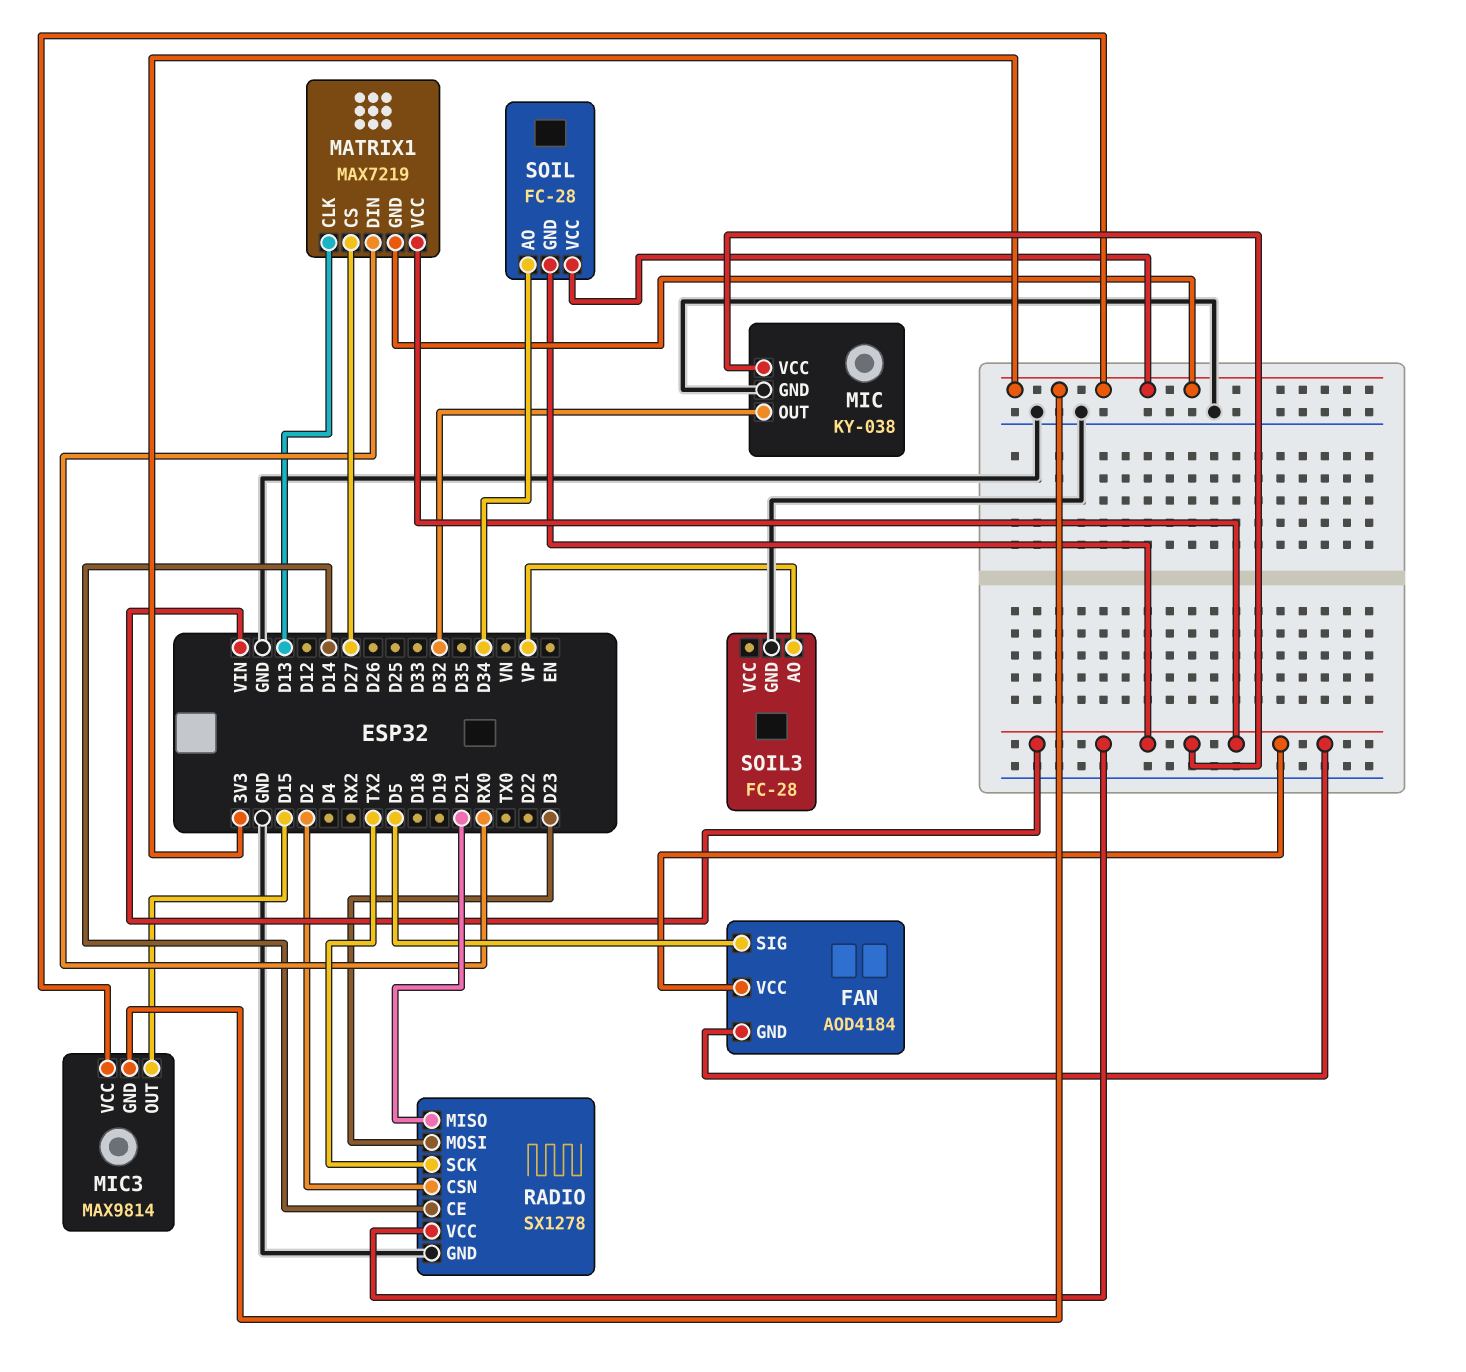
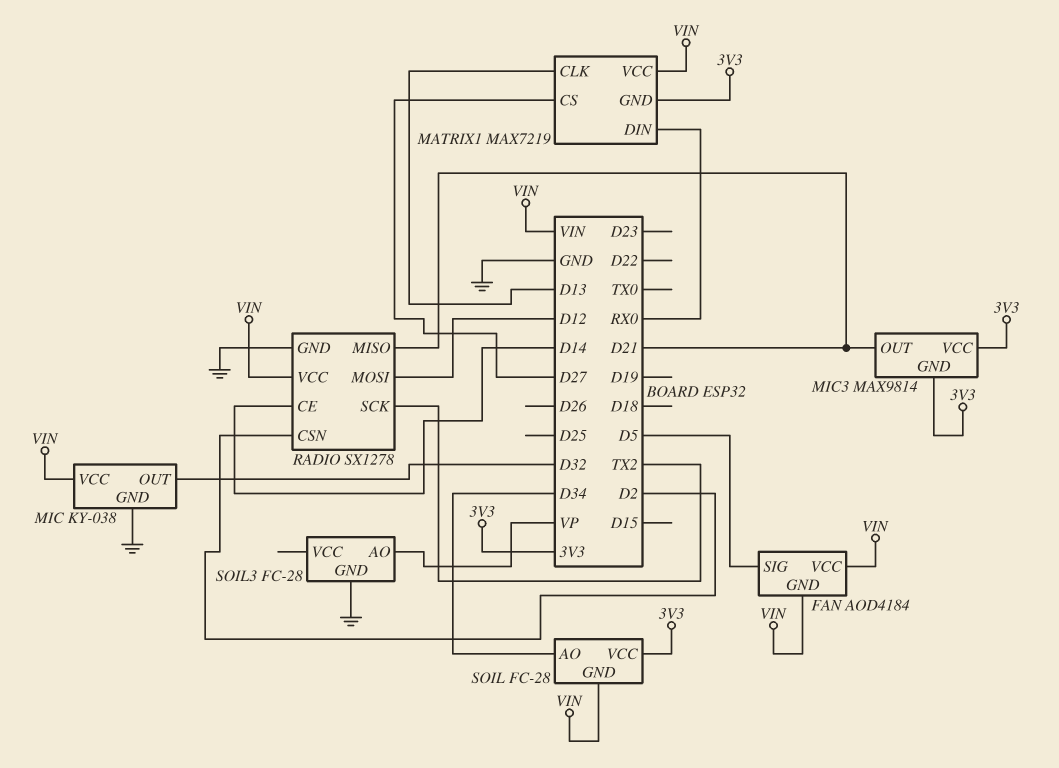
MIC3 pin OUT: D15 -> D21
RADIO pin MOSI: D23 -> D12

